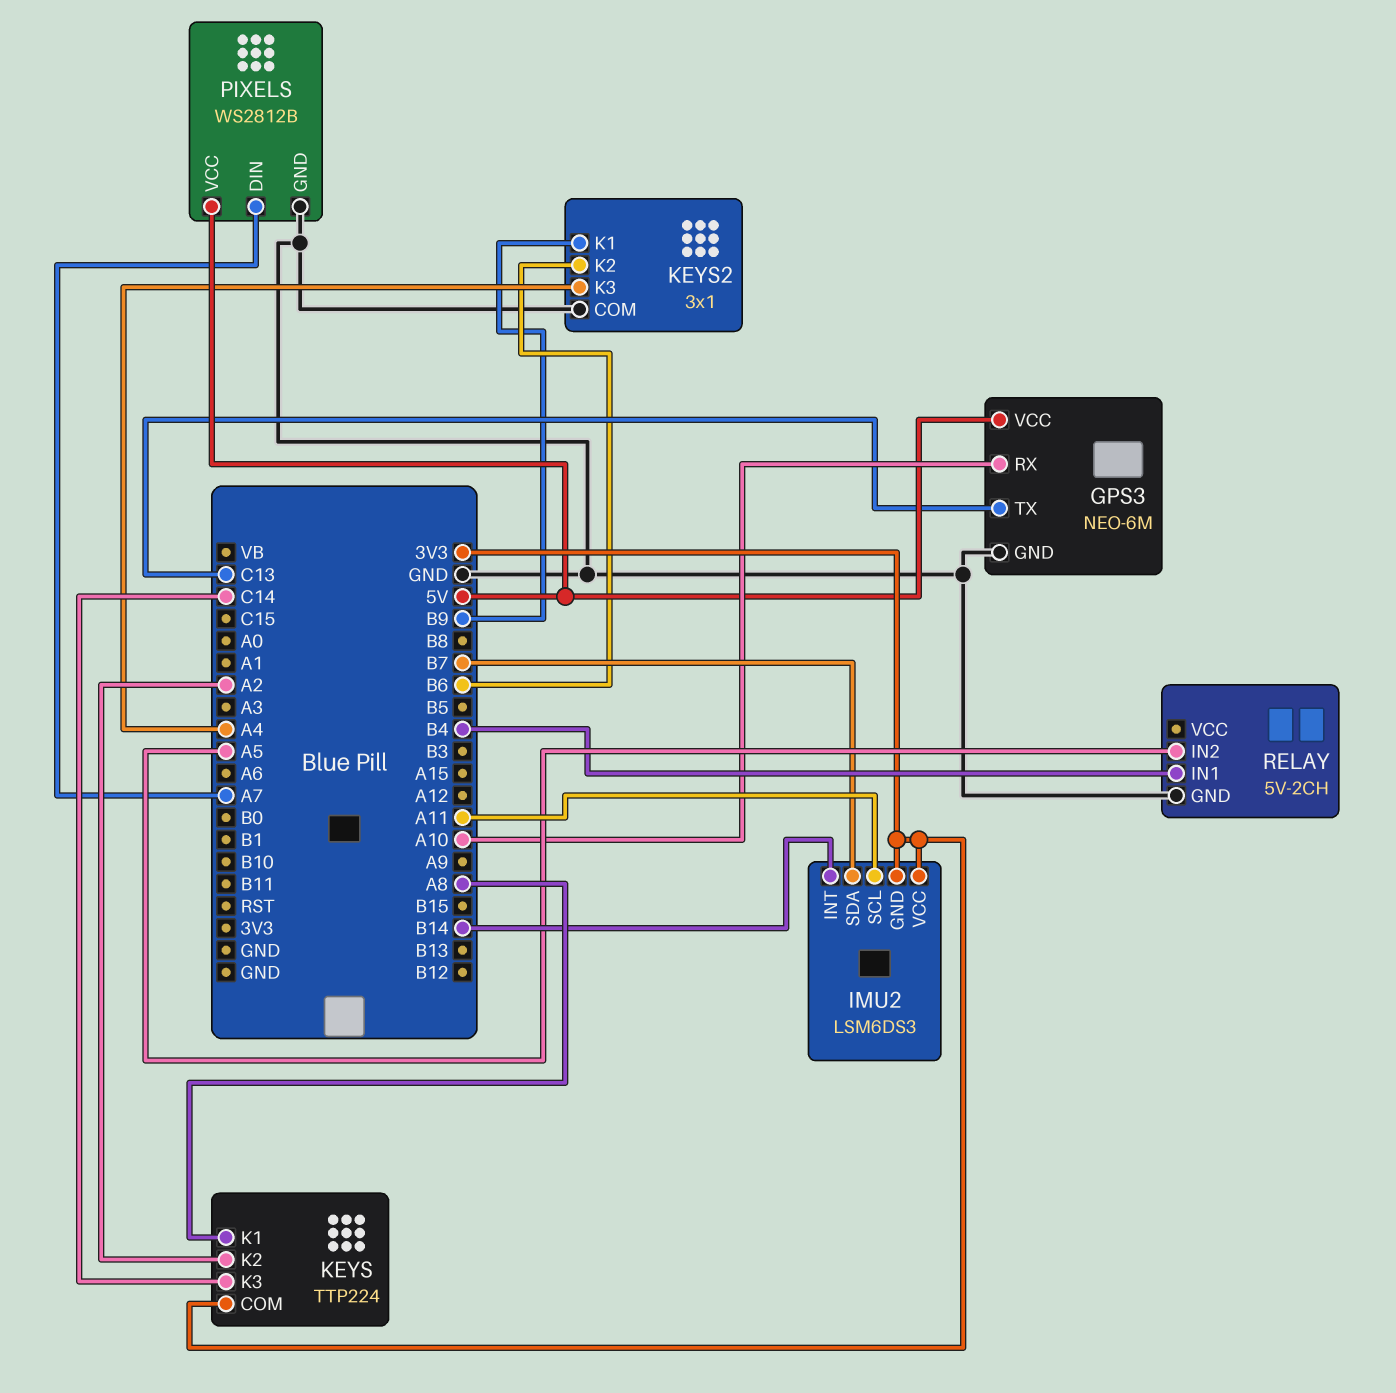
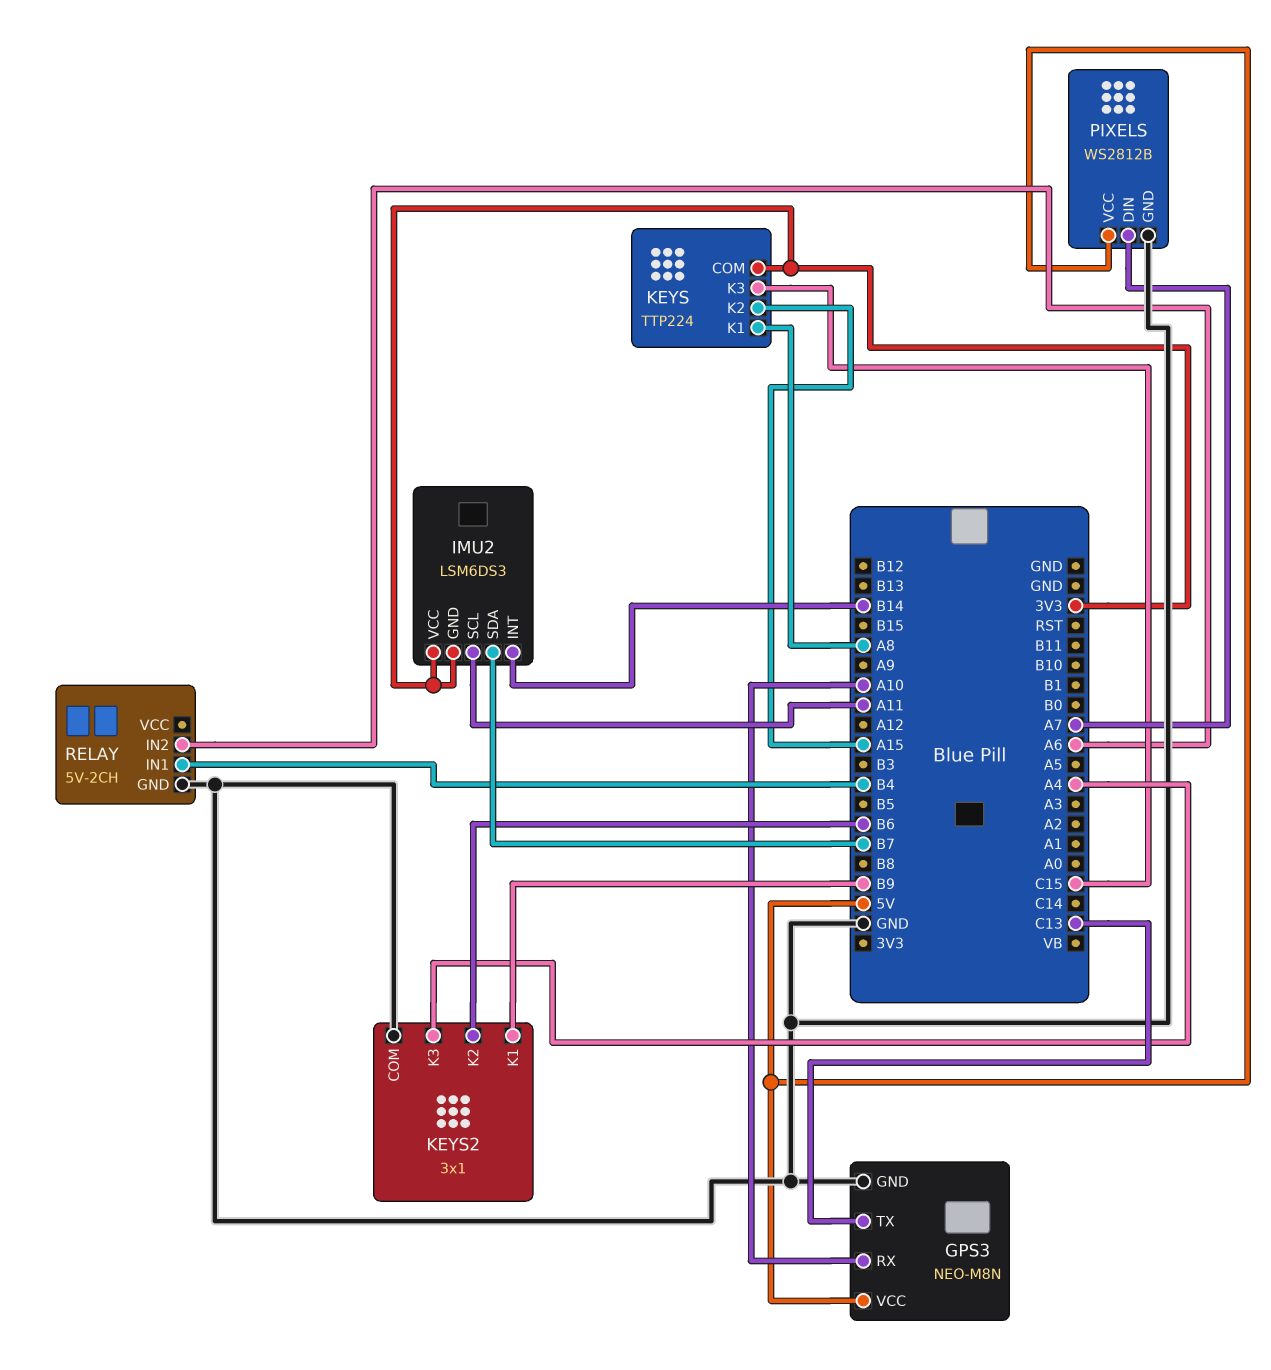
GPS3: NEO-6M -> NEO-M8N
KEYS pin K2: A2 -> A15
KEYS pin K3: C14 -> C15
RELAY pin IN2: A5 -> A6

